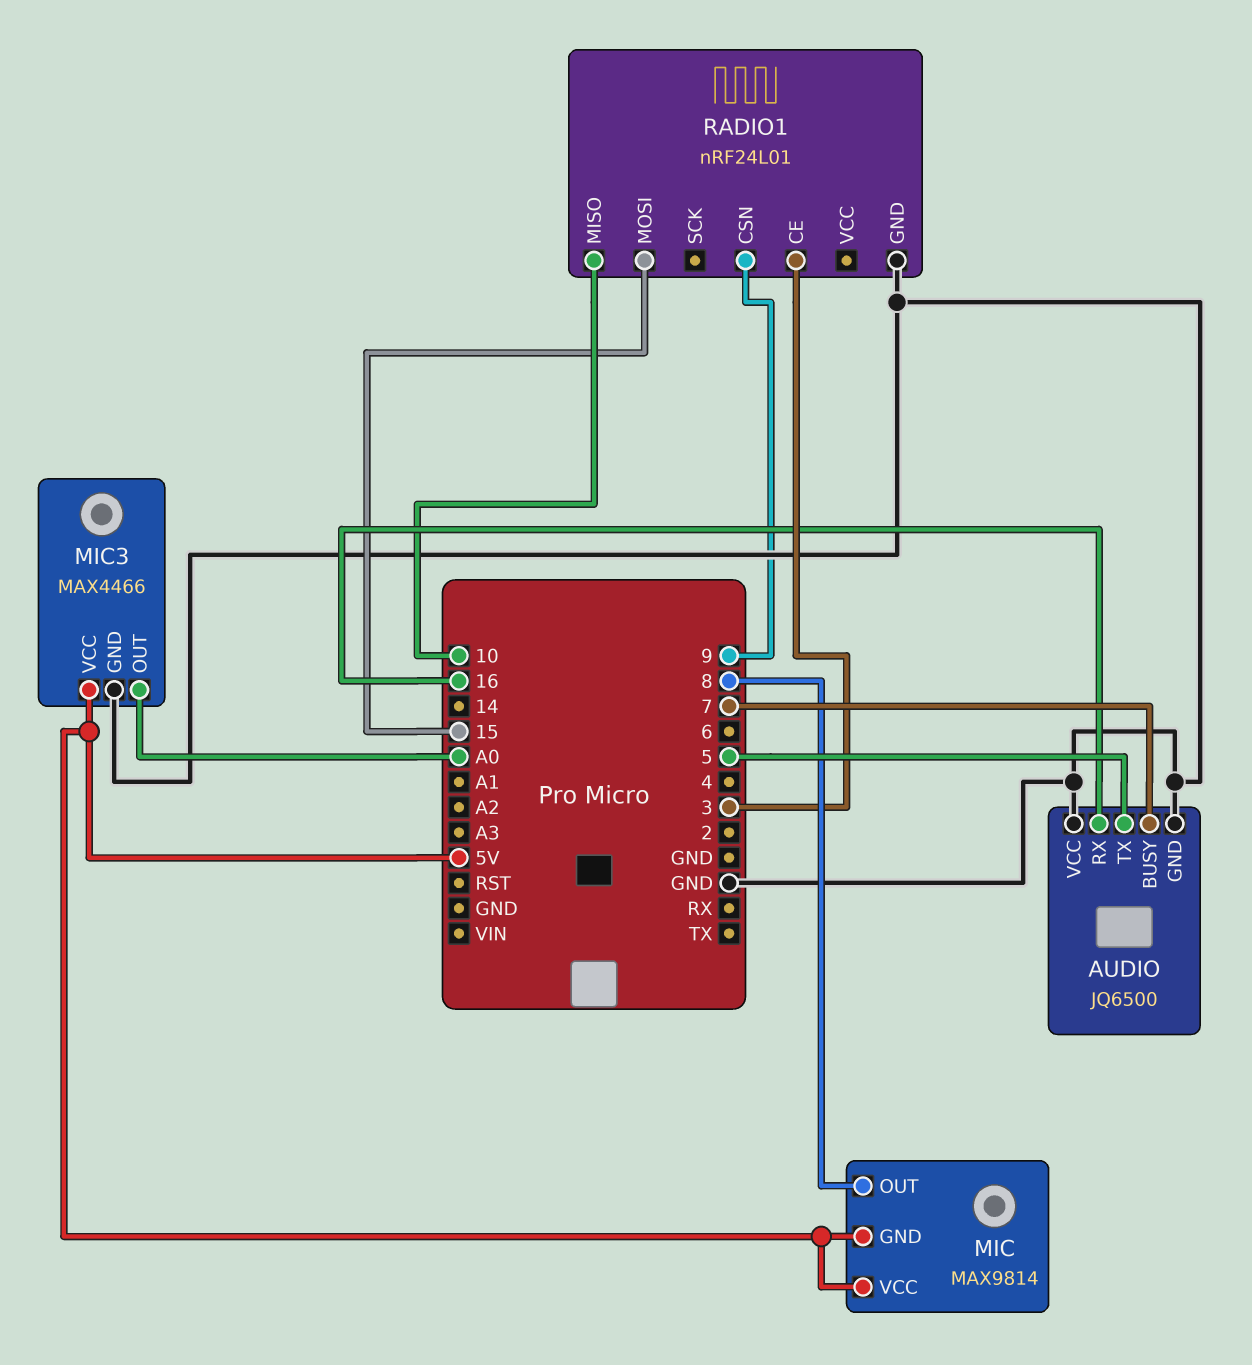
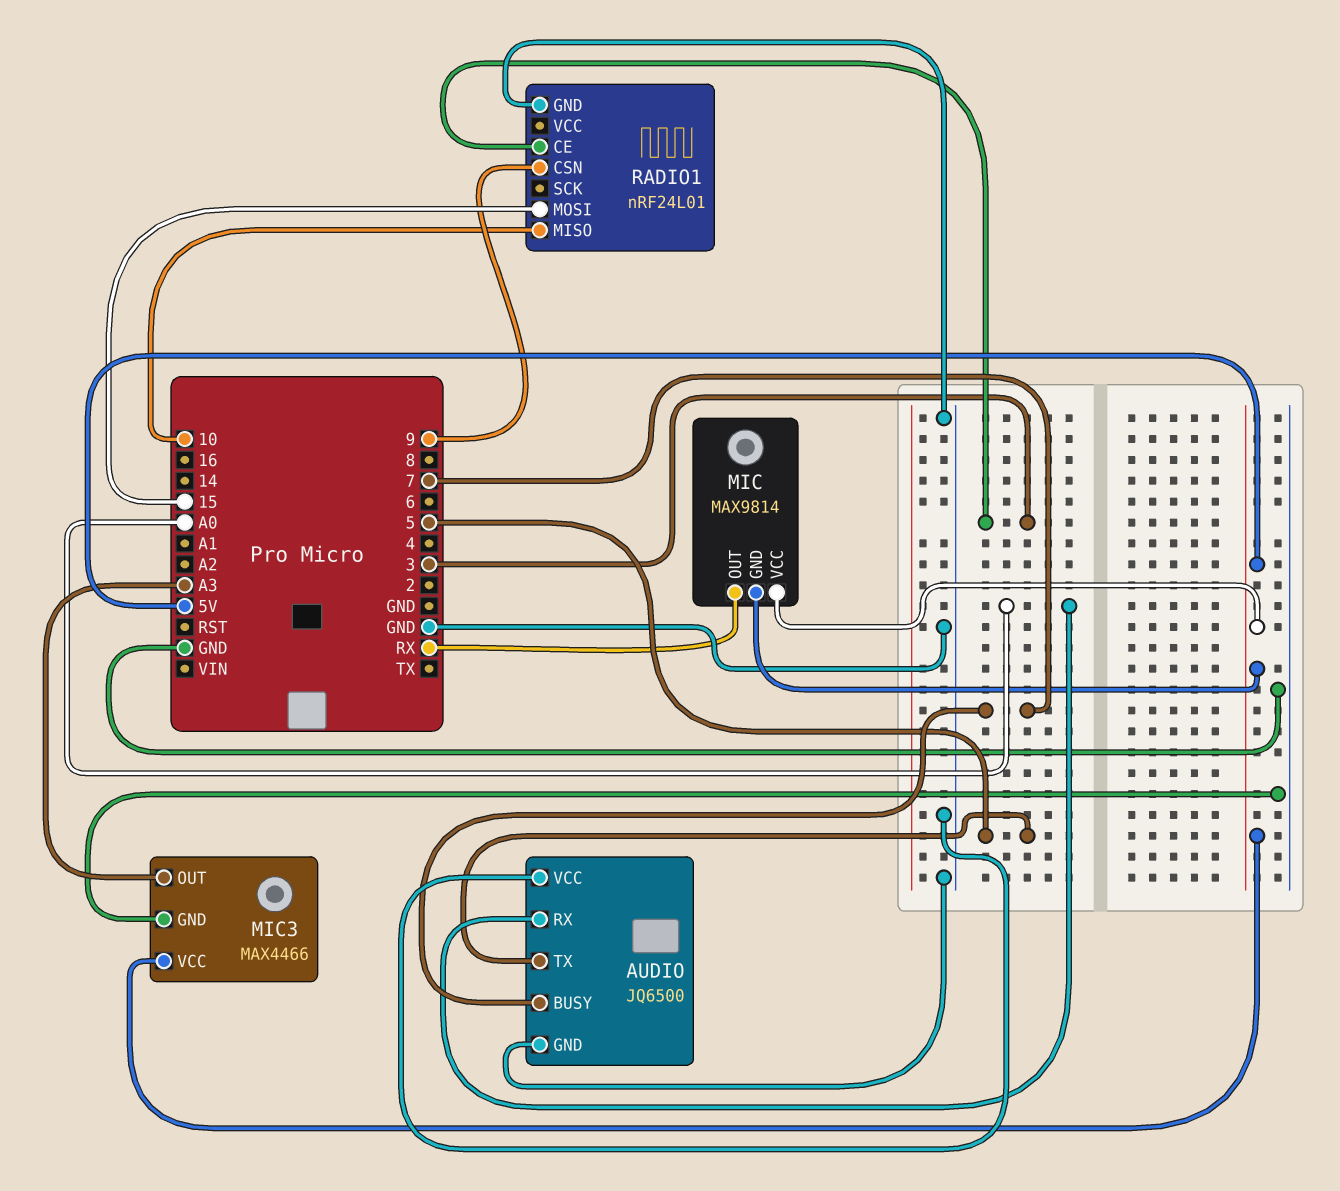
AUDIO pin RX: 16 -> A0
MIC pin OUT: 8 -> RX
MIC3 pin OUT: A0 -> A3

